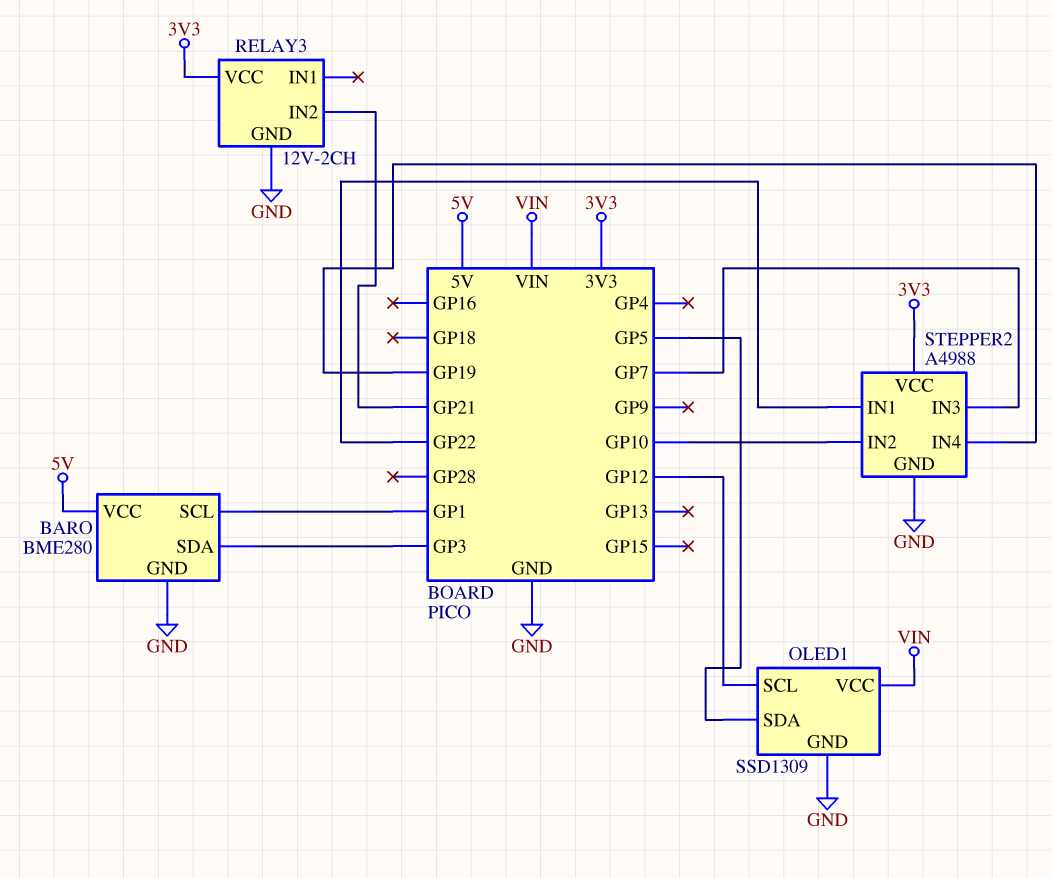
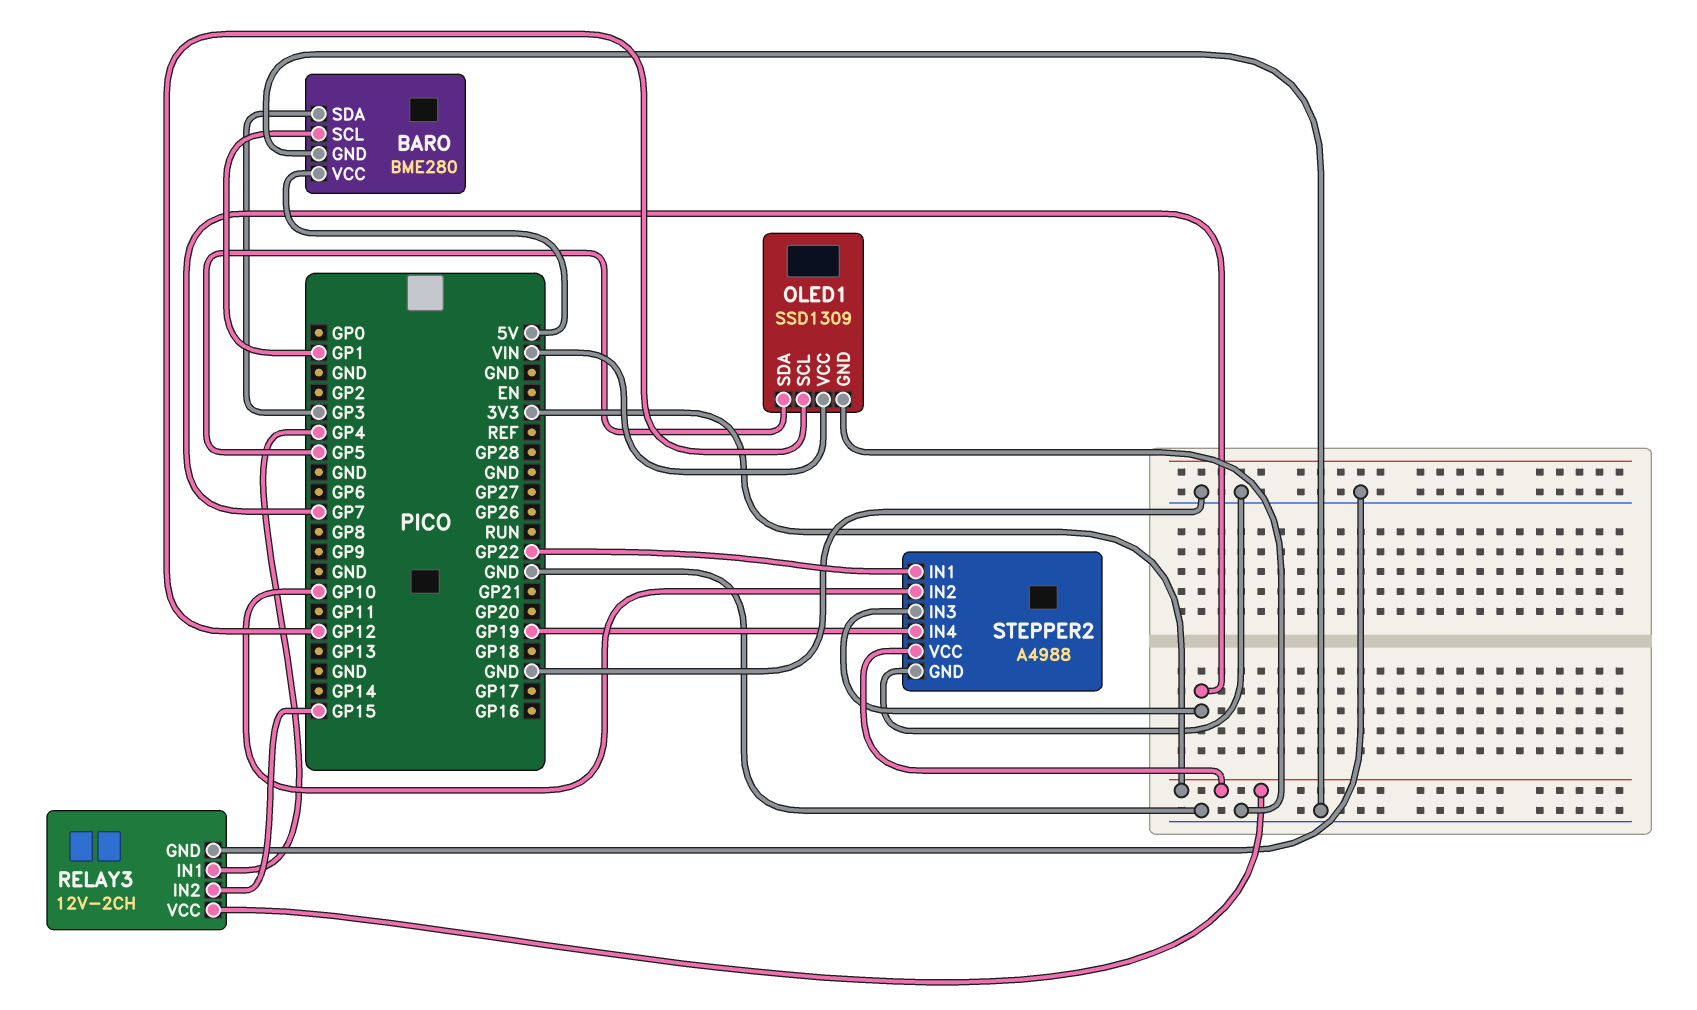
RELAY3 pin IN1: none -> GP4
RELAY3 pin IN2: GP21 -> GP15

